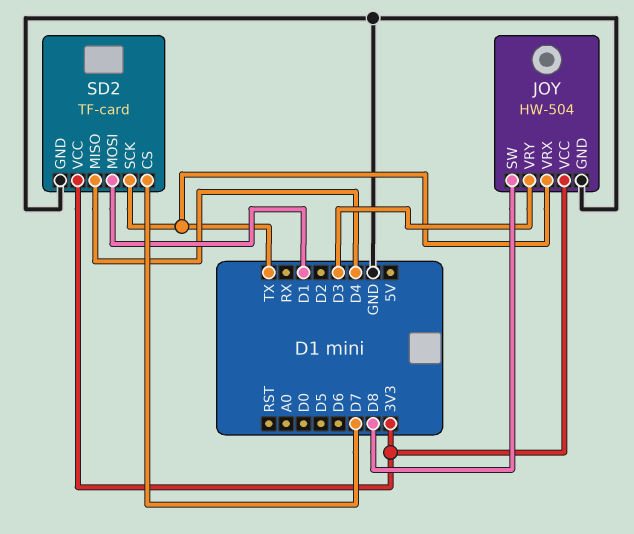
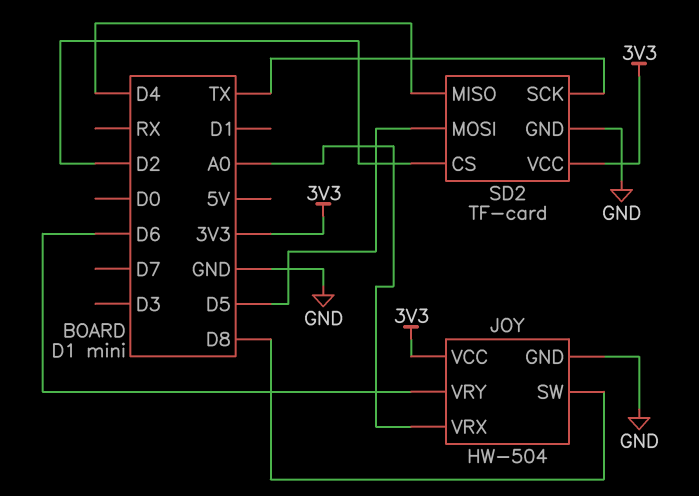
JOY pin VRX: TX -> A0
JOY pin VRY: D3 -> D6
SD2 pin CS: D7 -> D2
SD2 pin MOSI: D1 -> D5

